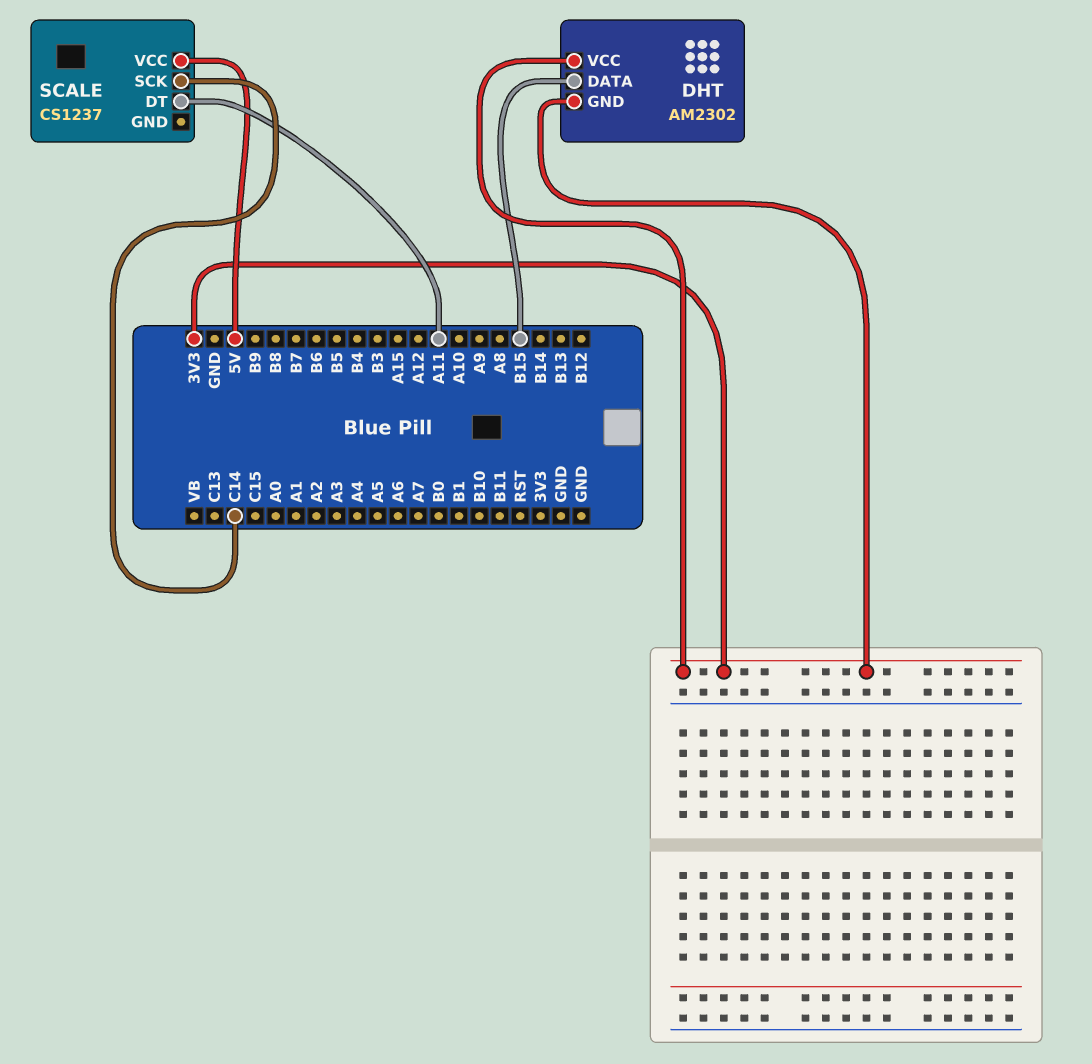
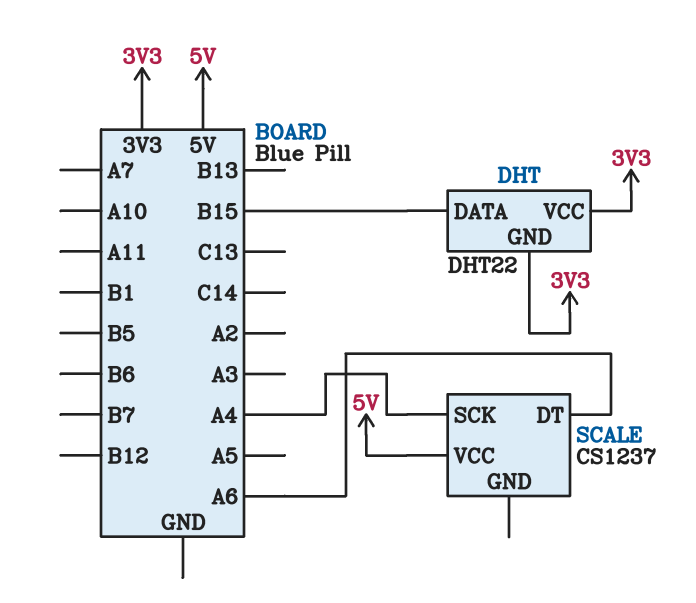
DHT: AM2302 -> DHT22
SCALE pin DT: A11 -> A6
SCALE pin SCK: C14 -> A4

